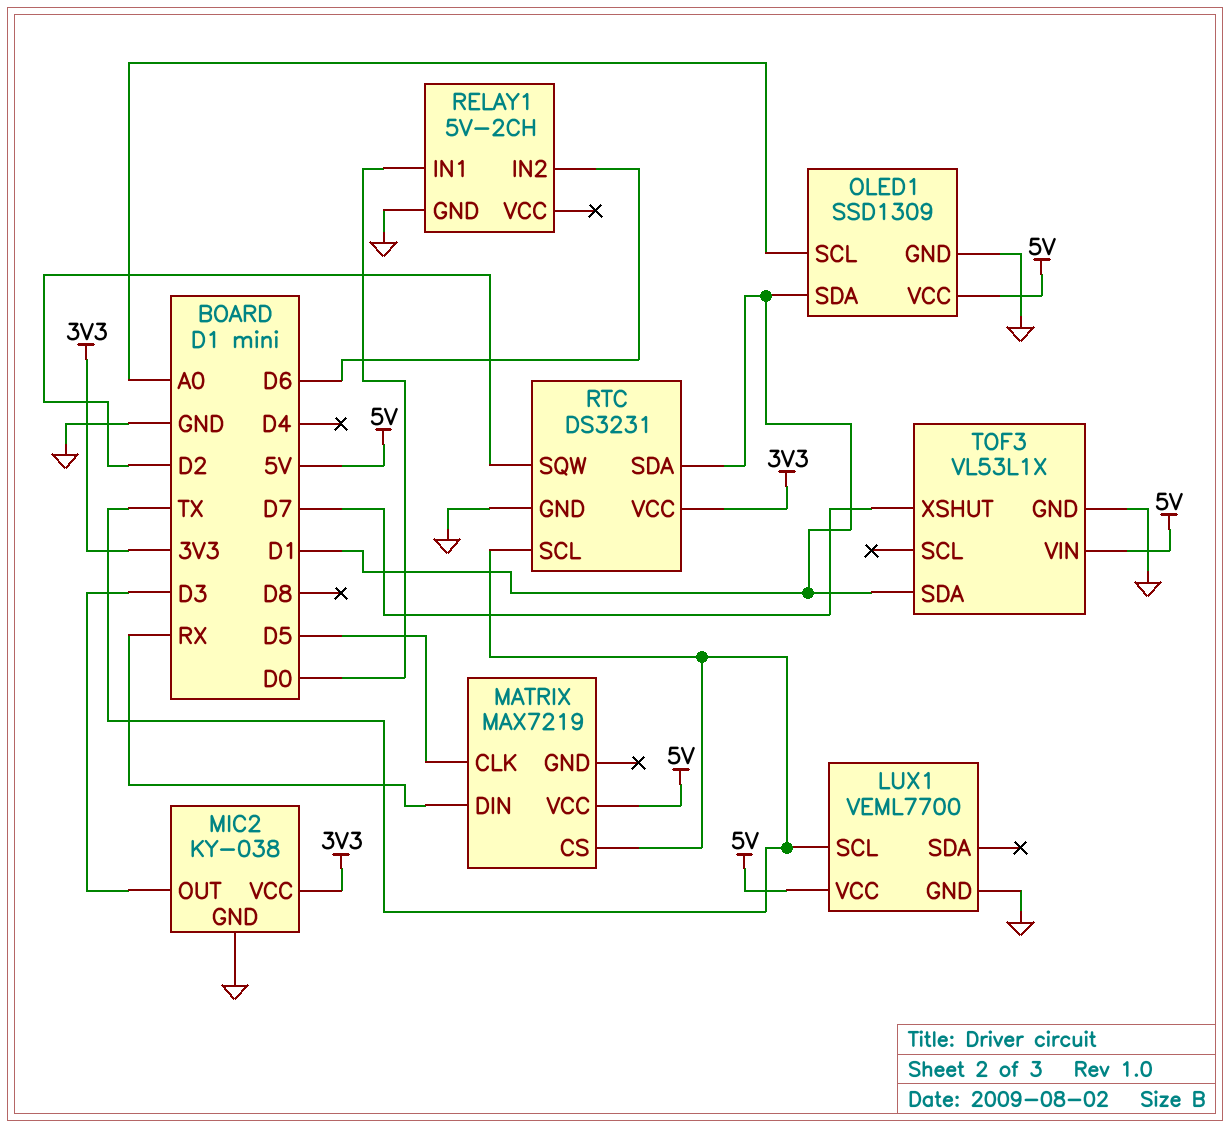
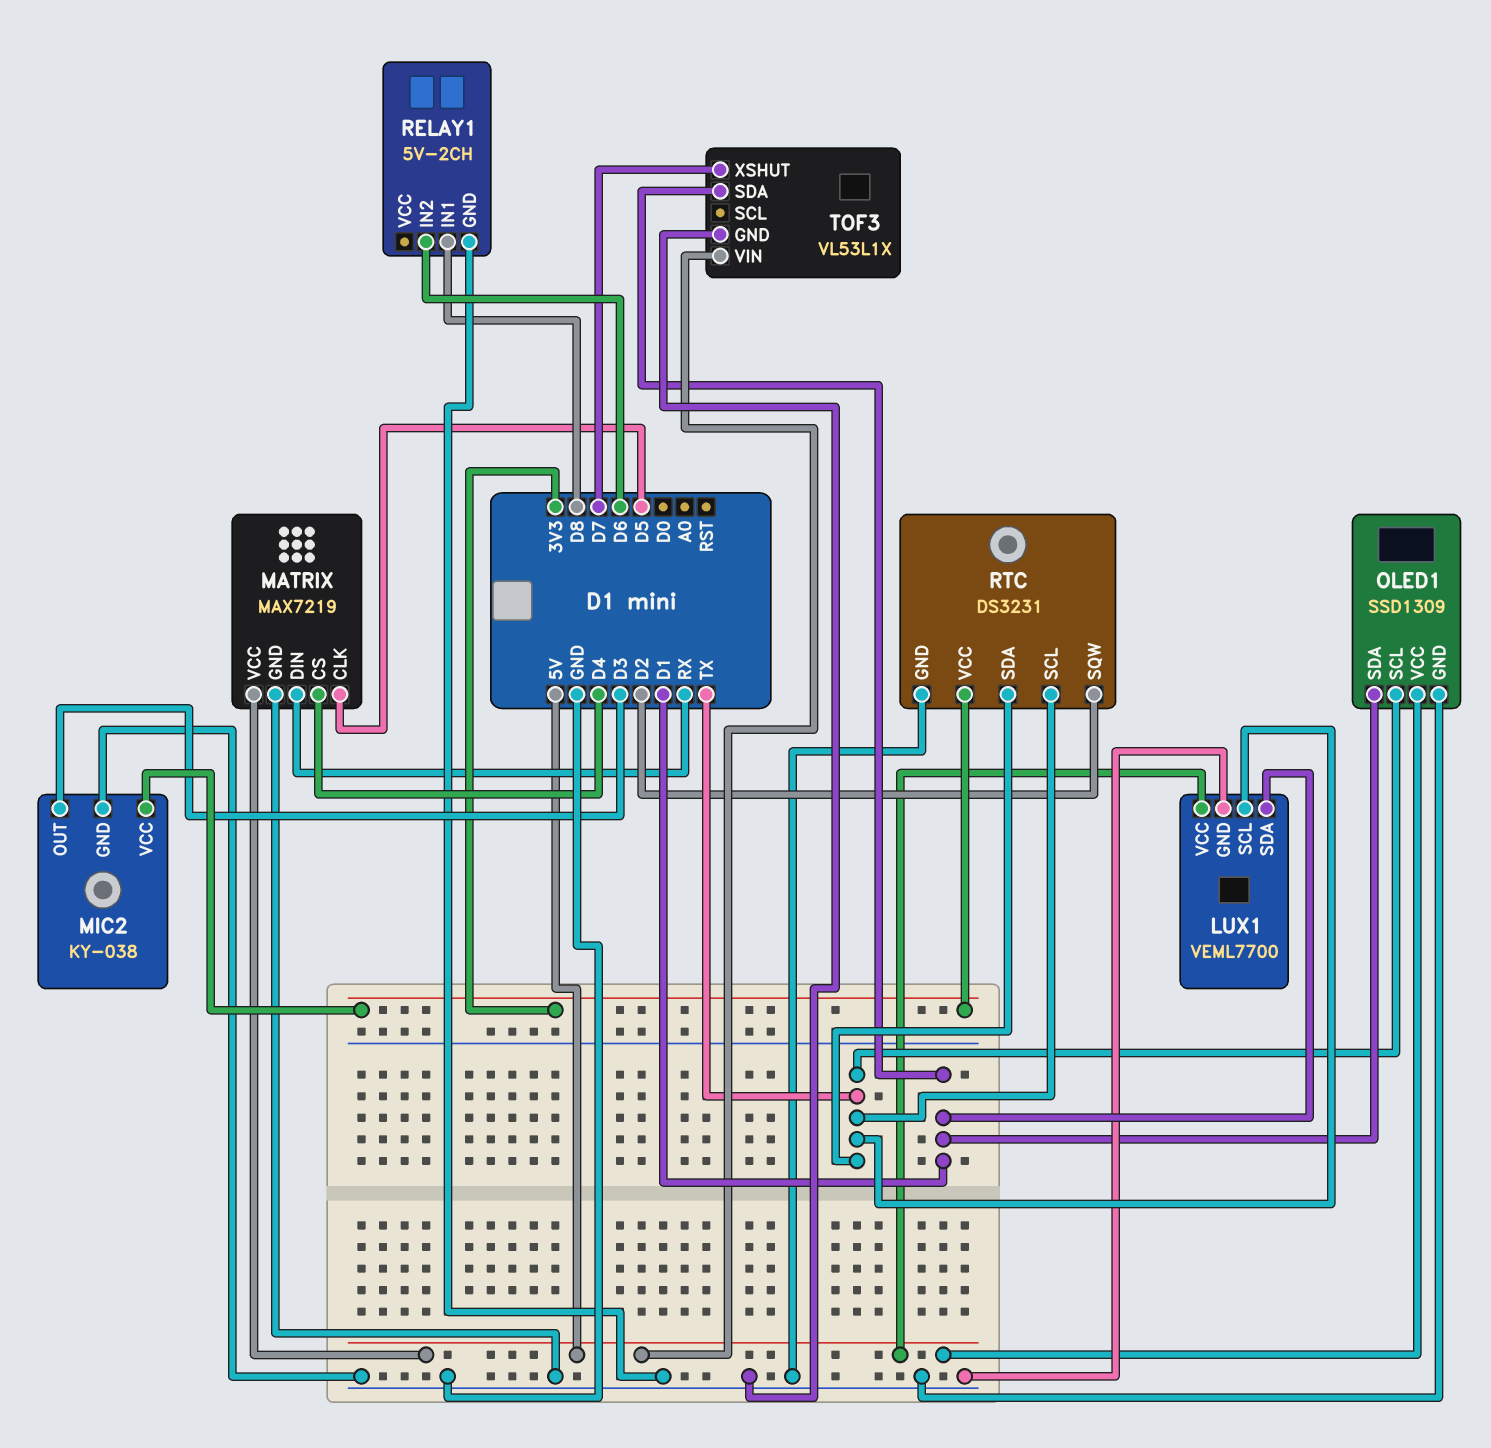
LUX1 pin SDA: none -> D1
MATRIX pin CS: TX -> D4
MATRIX pin GND: none -> GND
OLED1 pin SCL: A0 -> TX
RELAY1 pin IN1: D0 -> D8
RTC pin SDA: D1 -> TX

